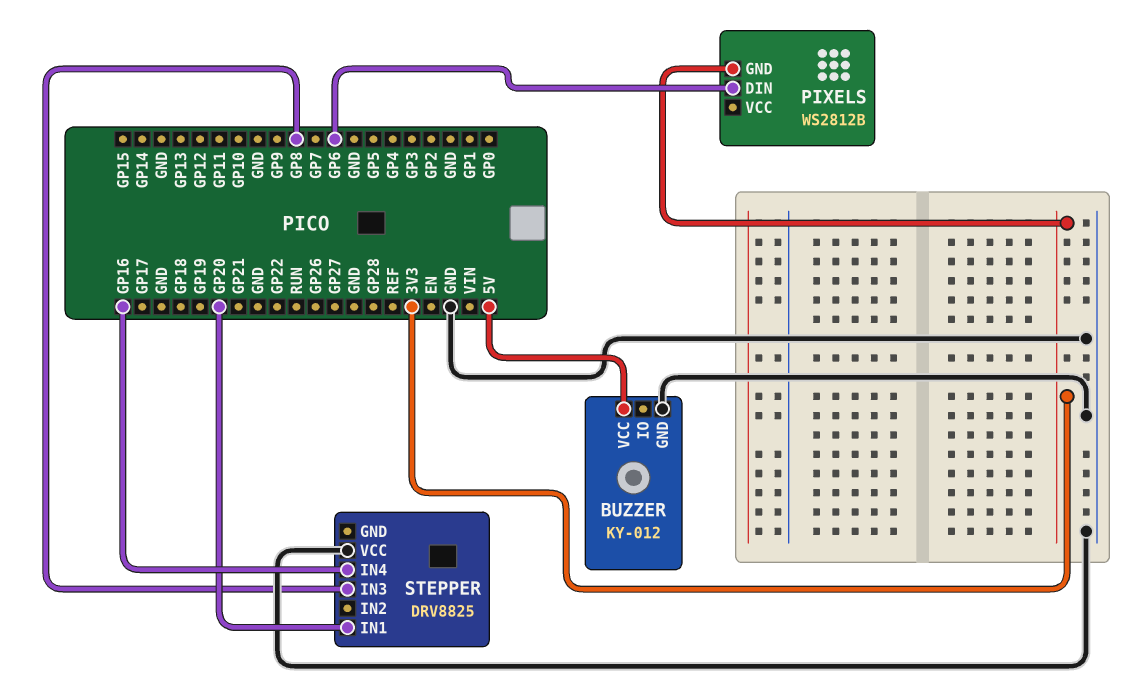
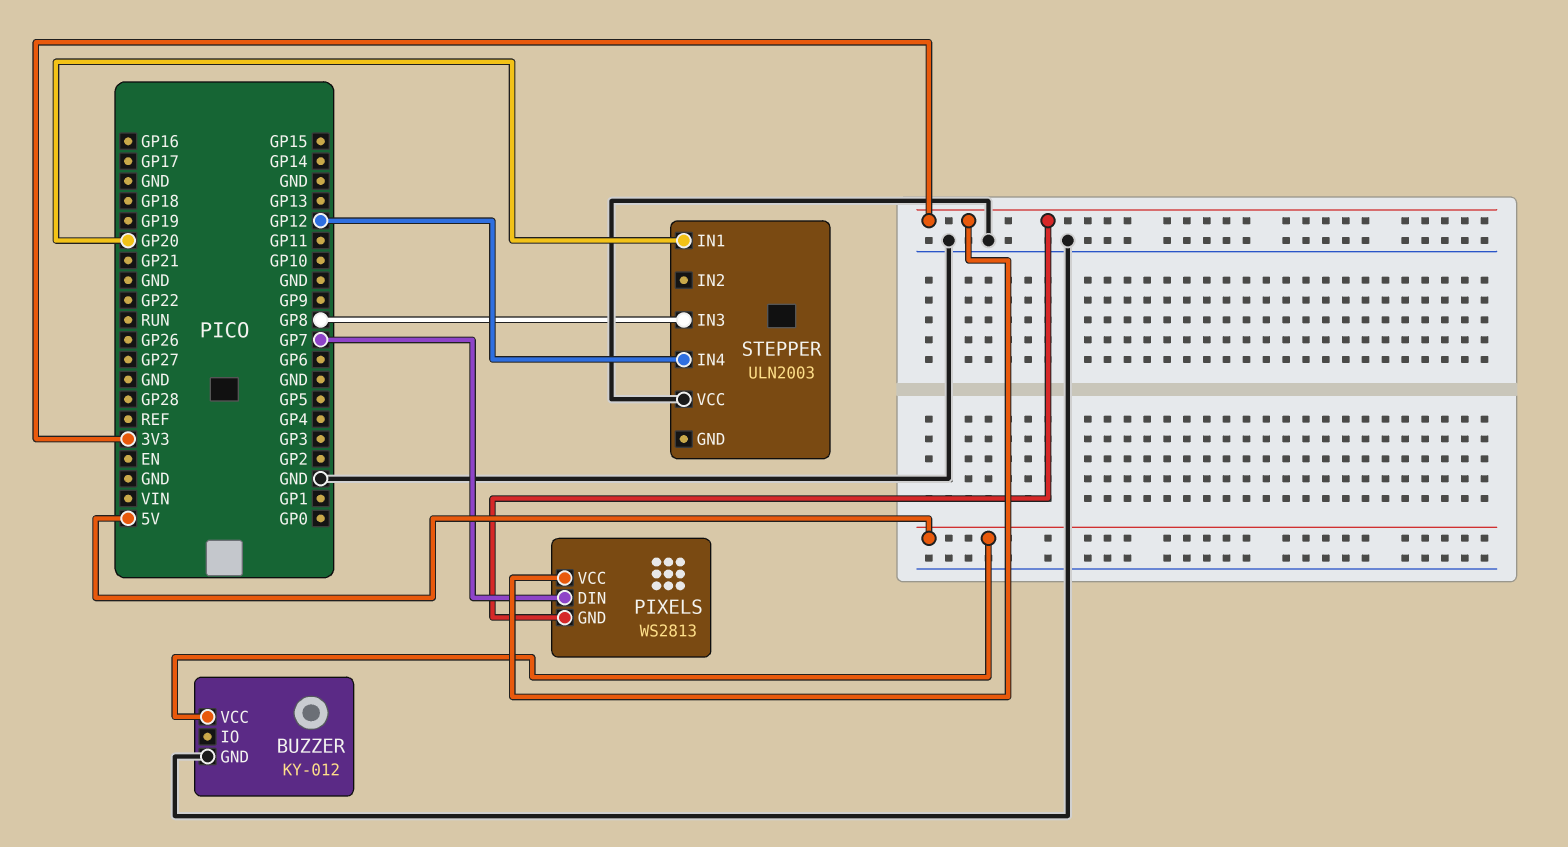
PIXELS: WS2812B -> WS2813
PIXELS pin DIN: GP6 -> GP7
PIXELS pin VCC: none -> 3V3
STEPPER: DRV8825 -> ULN2003
STEPPER pin IN4: GP16 -> GP12

